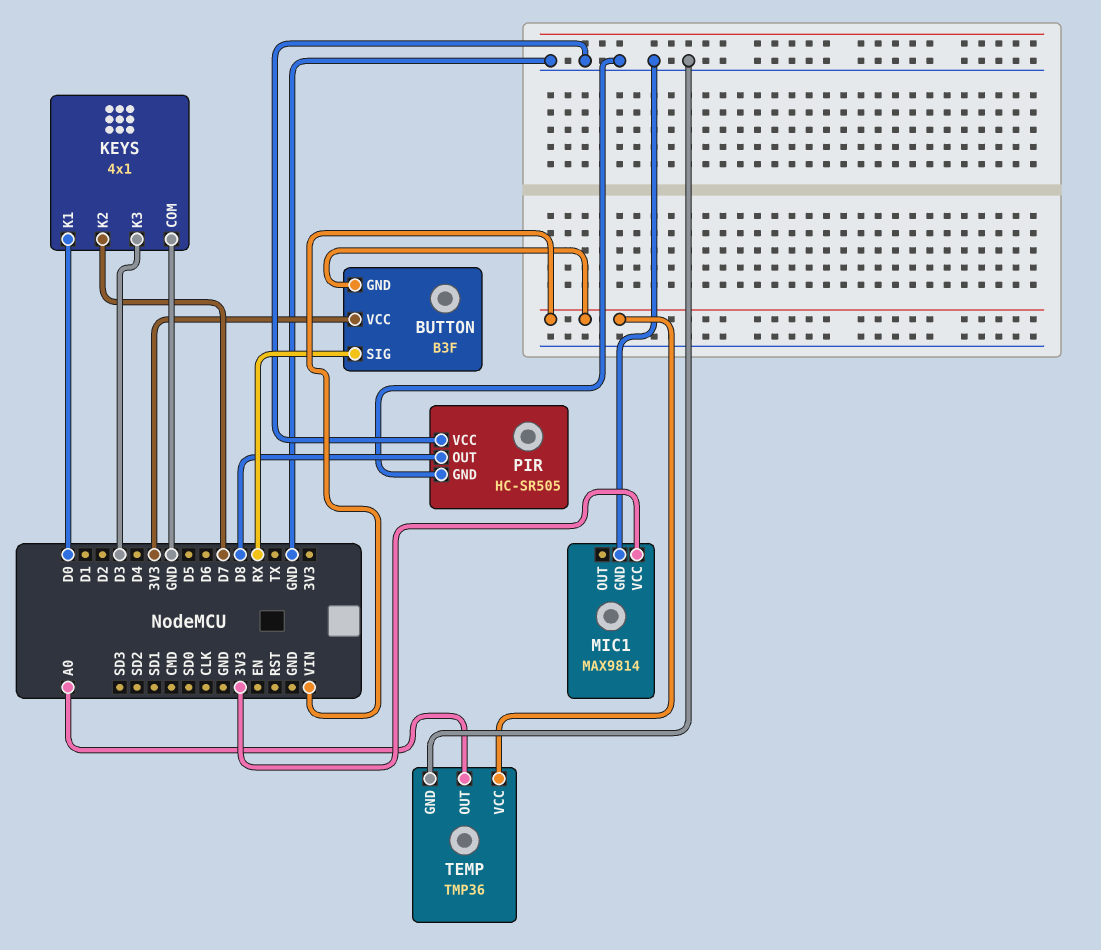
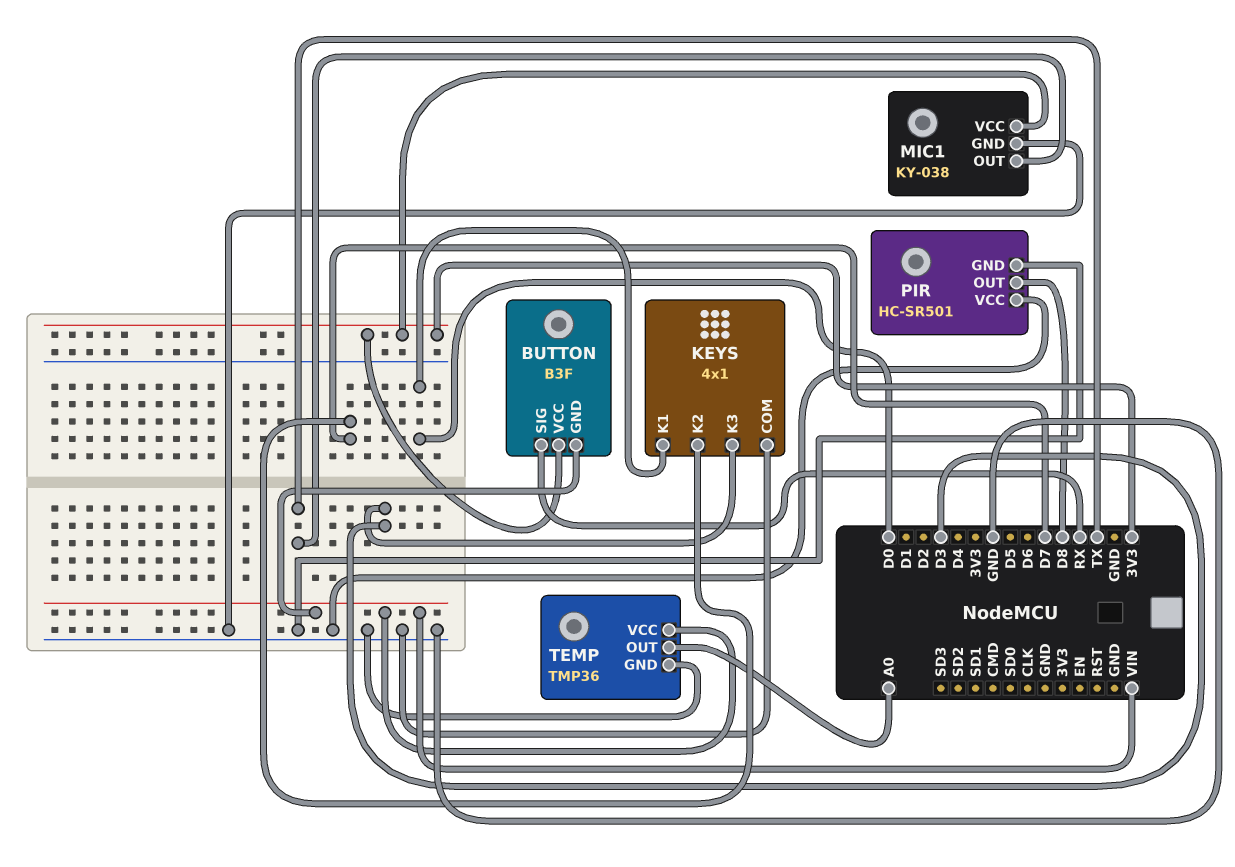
MIC1: MAX9814 -> KY-038
MIC1 pin OUT: none -> TX
PIR: HC-SR505 -> HC-SR501

